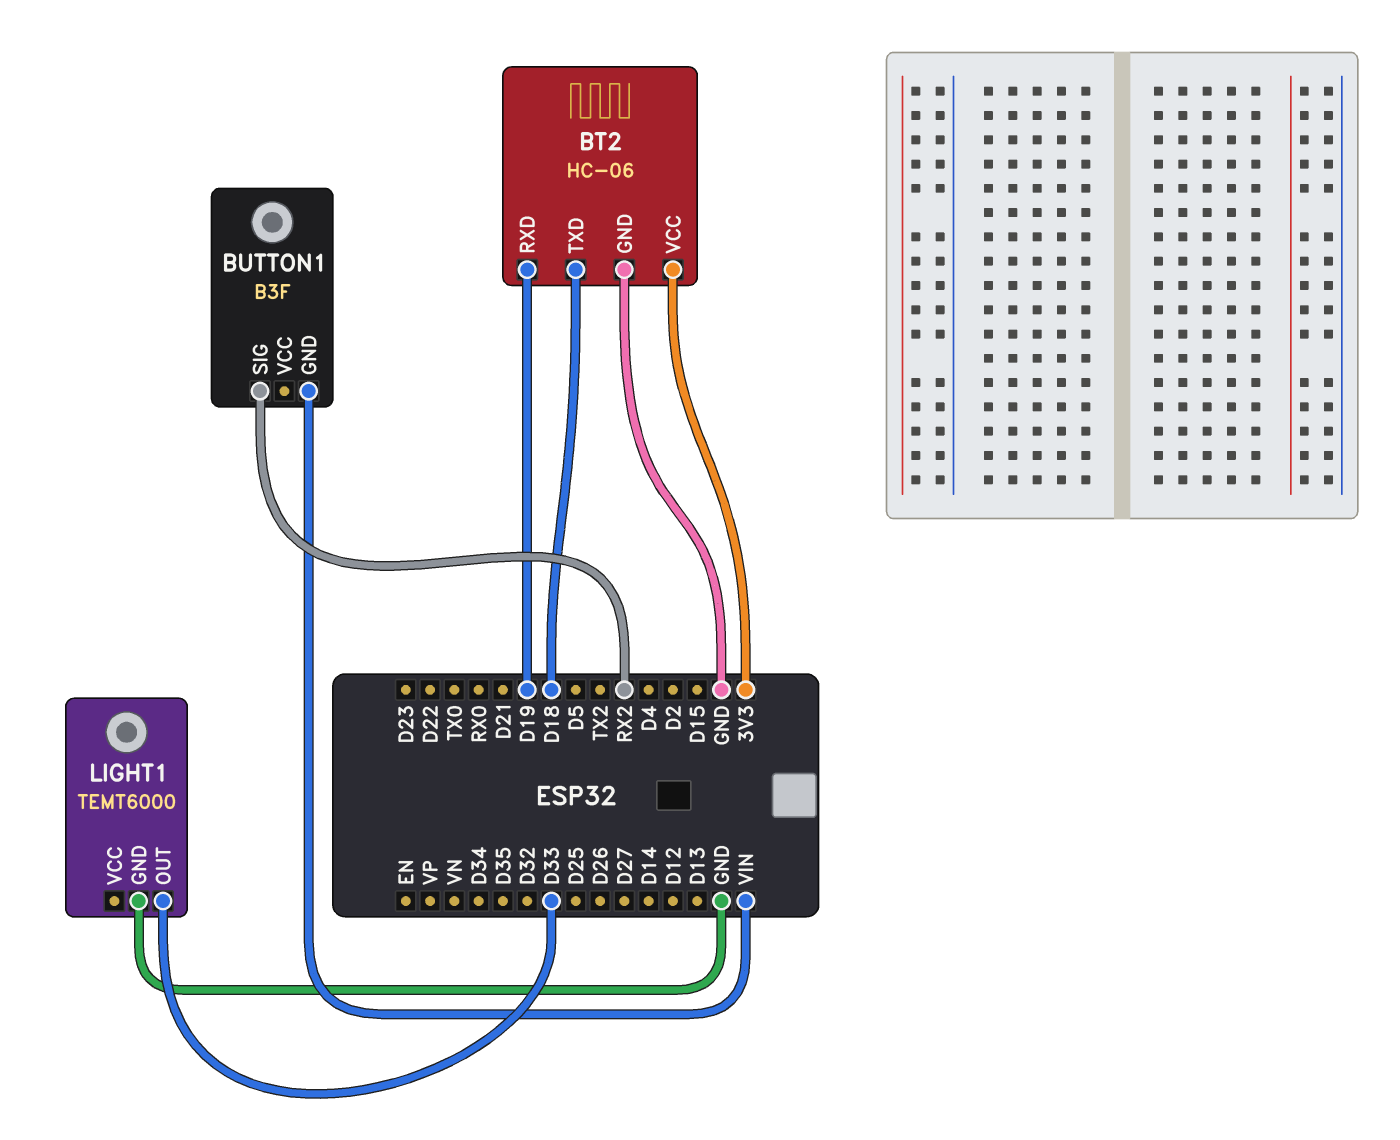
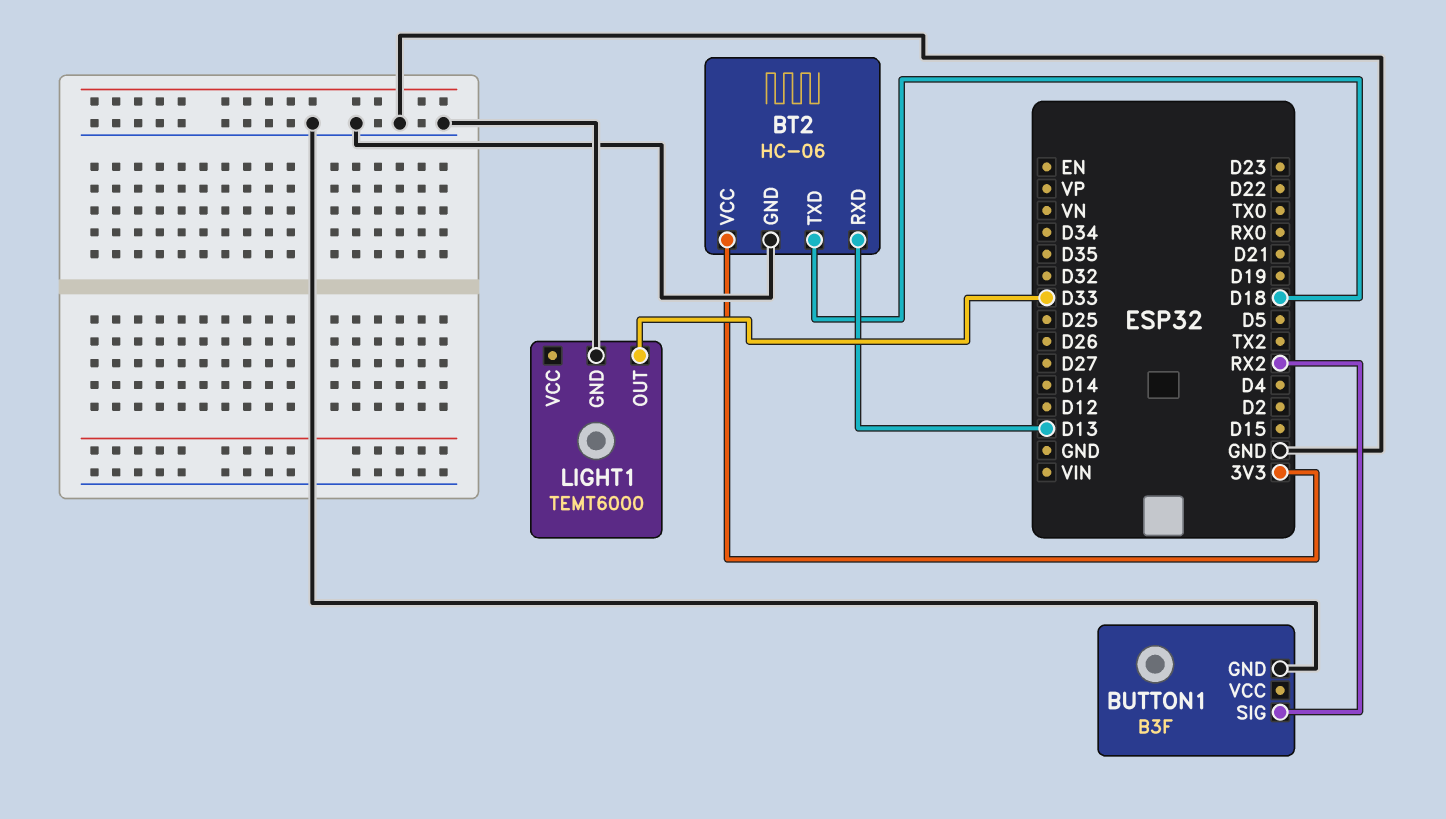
BT2 pin RXD: D19 -> D13
BUTTON1 pin GND: VIN -> GND

